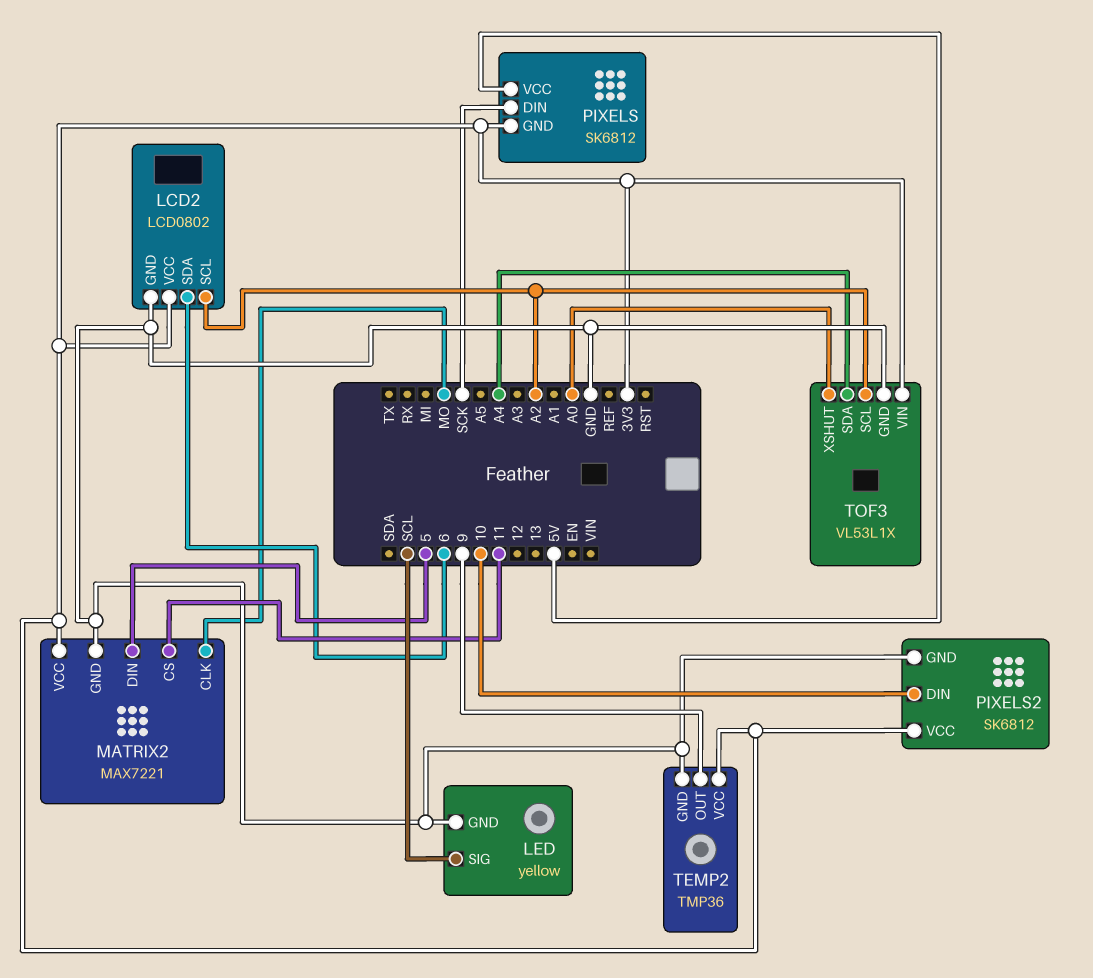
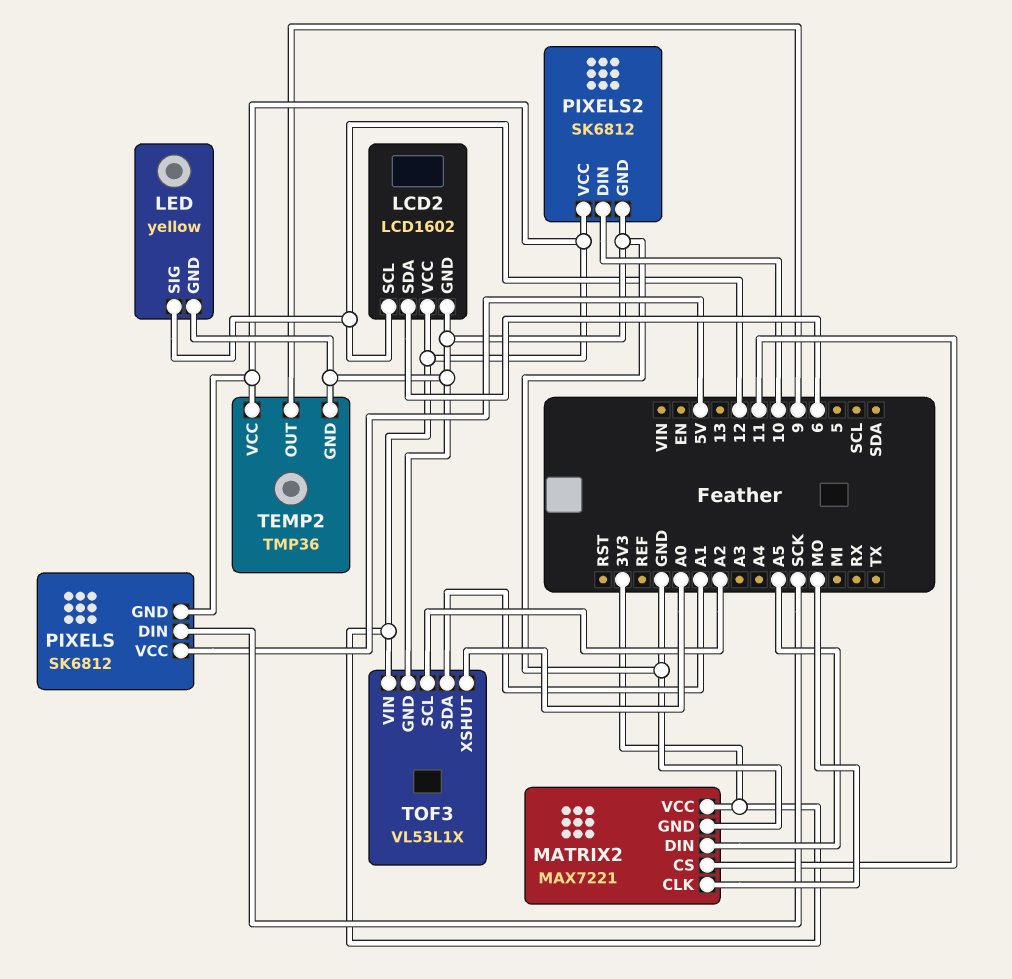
LCD2: LCD0802 -> LCD1602
LCD2 pin SCL: A2 -> 12
LED pin SIG: SCL -> 12
MATRIX2 pin DIN: 5 -> A5
TOF3 pin SDA: A4 -> A1

